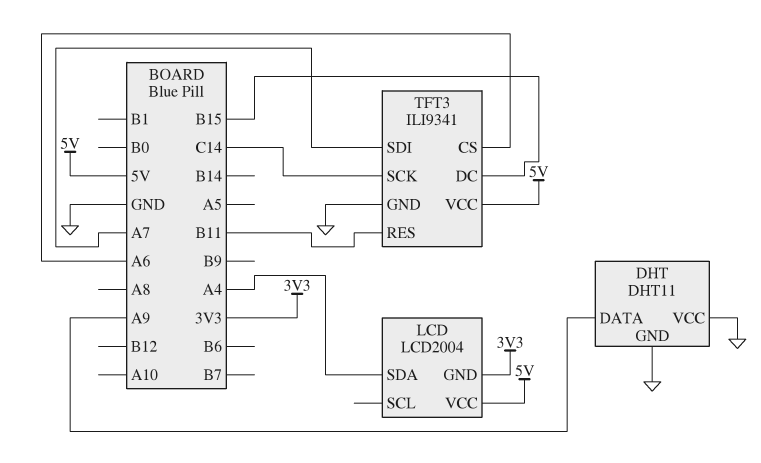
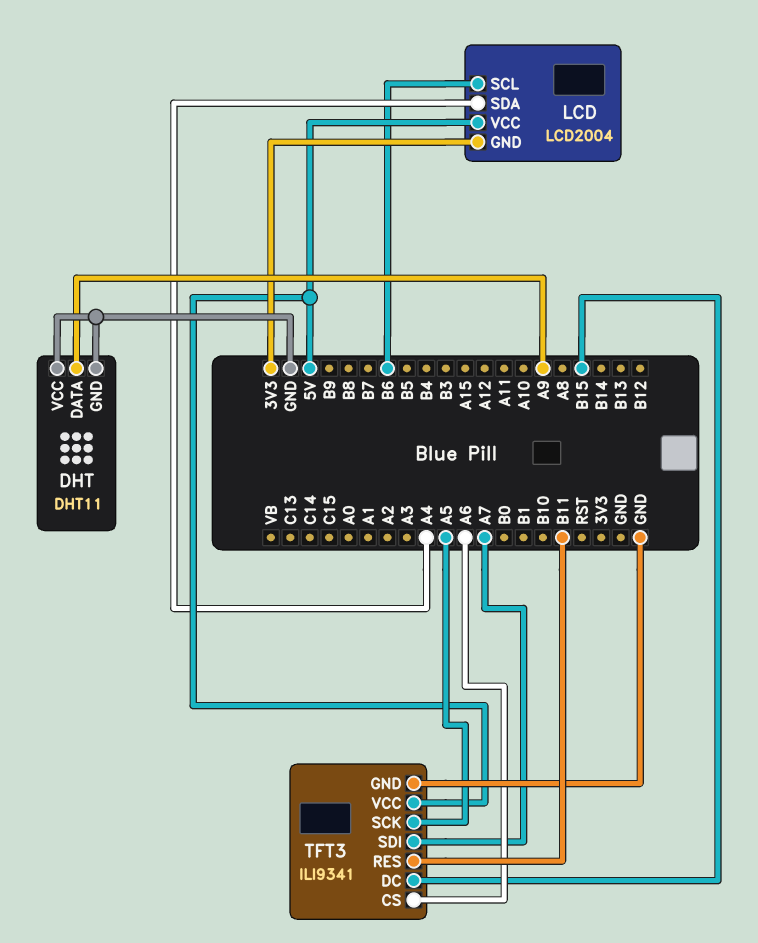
LCD pin SCL: none -> B6
TFT3 pin SCK: C14 -> A5

